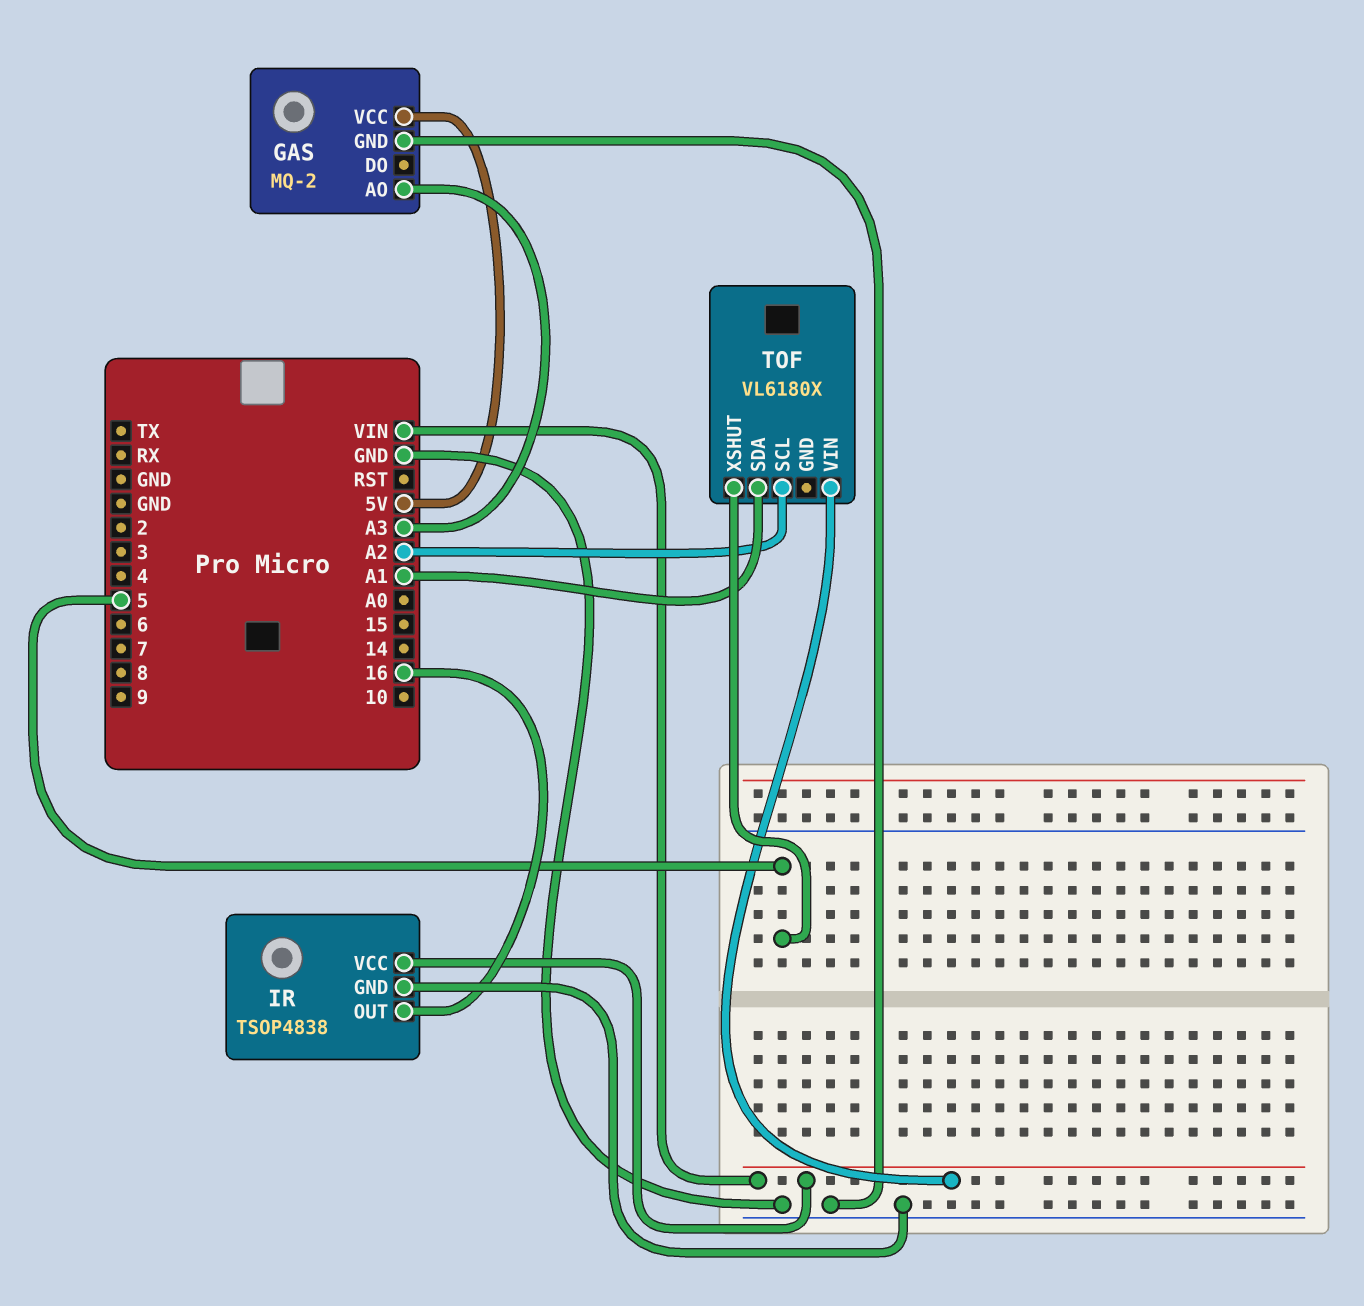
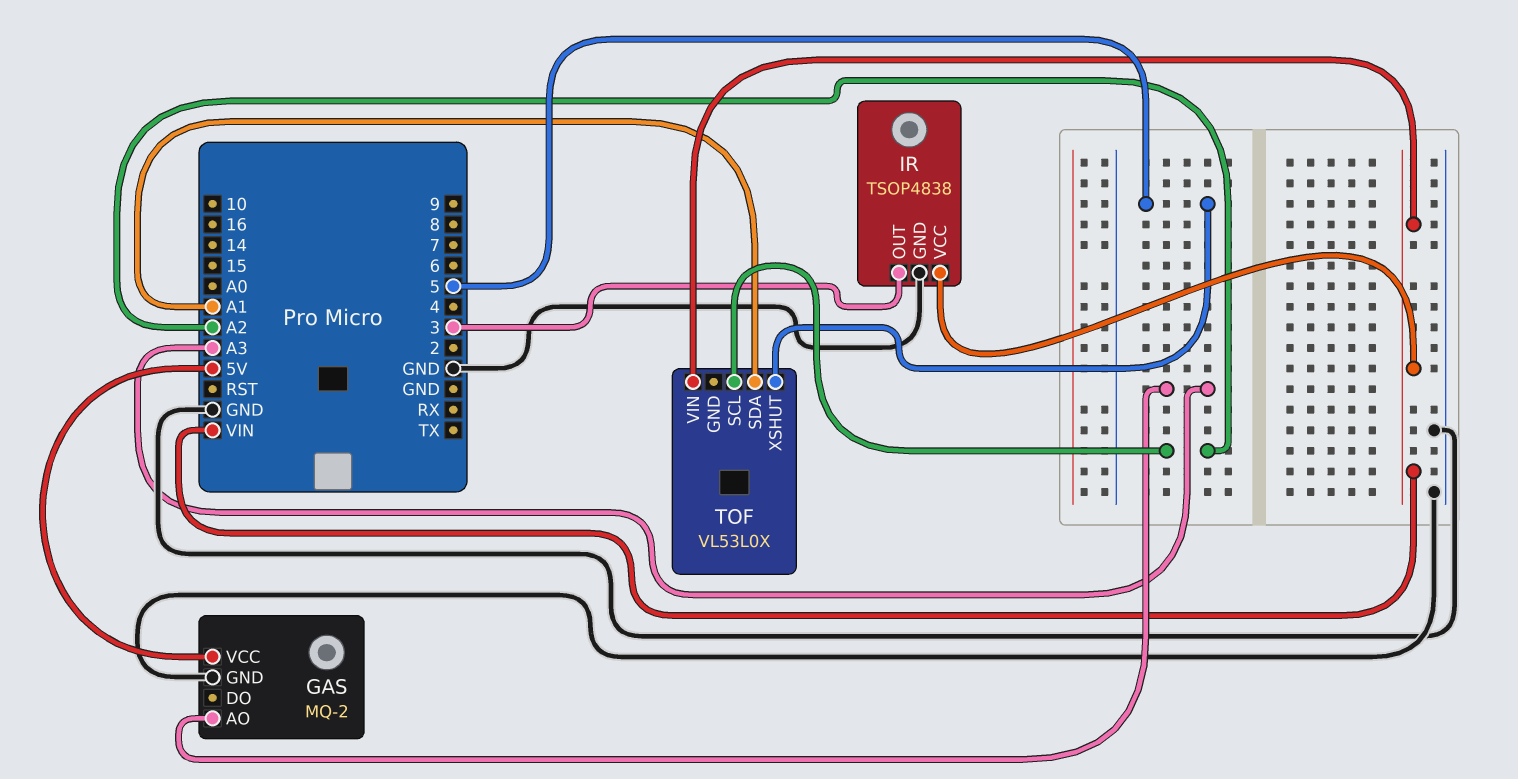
IR pin OUT: 16 -> 3
TOF: VL6180X -> VL53L0X

